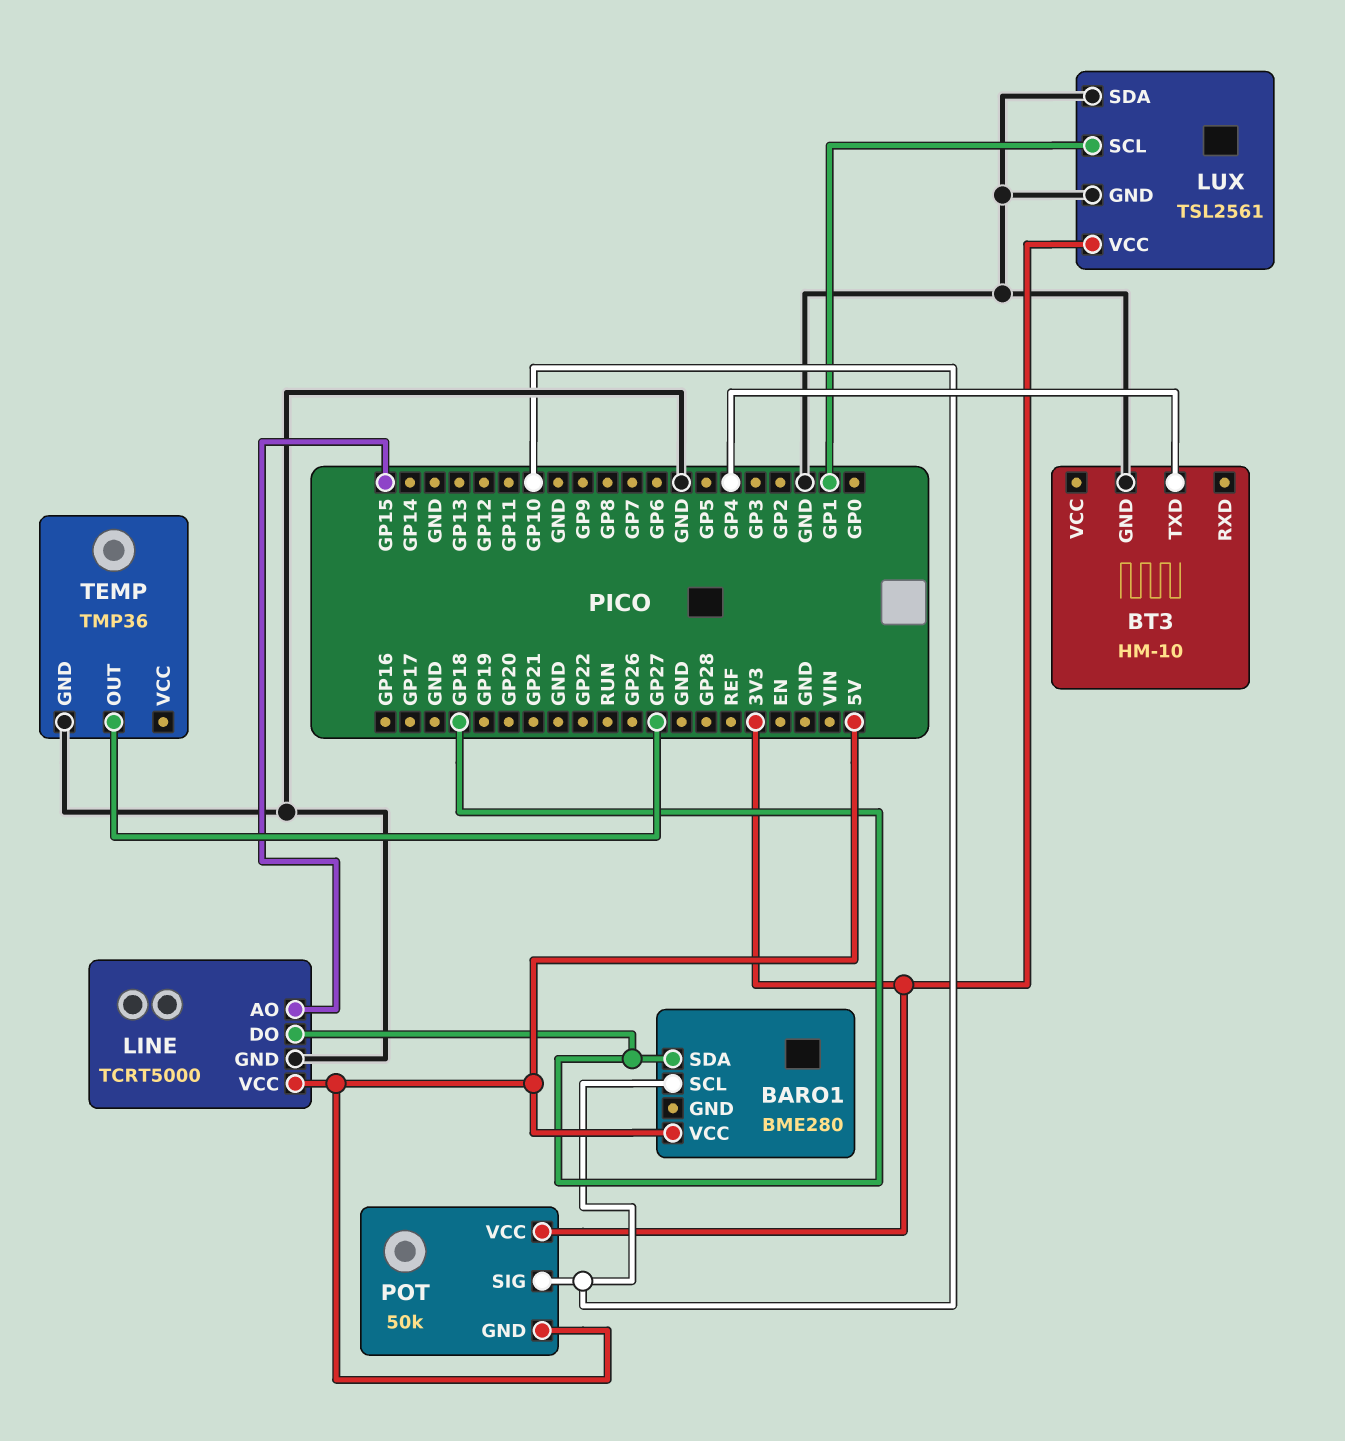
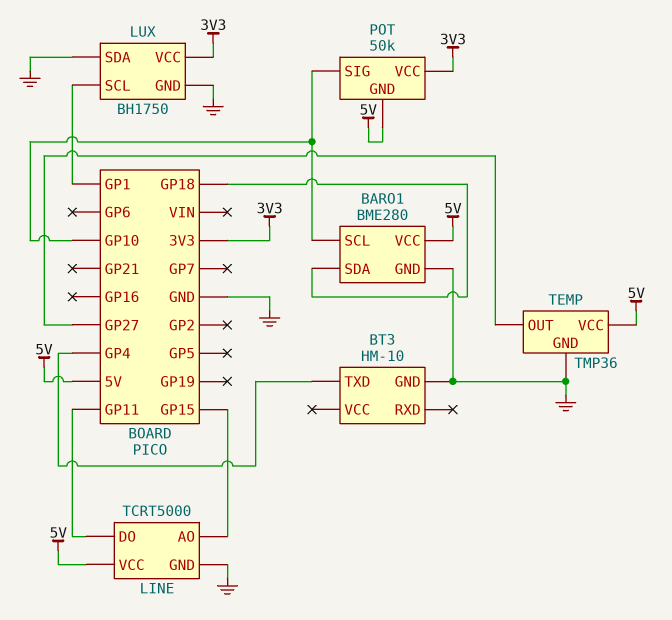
BARO1 pin GND: none -> GND
LINE pin DO: GP18 -> GP11
LUX: TSL2561 -> BH1750
TEMP pin VCC: none -> 5V

